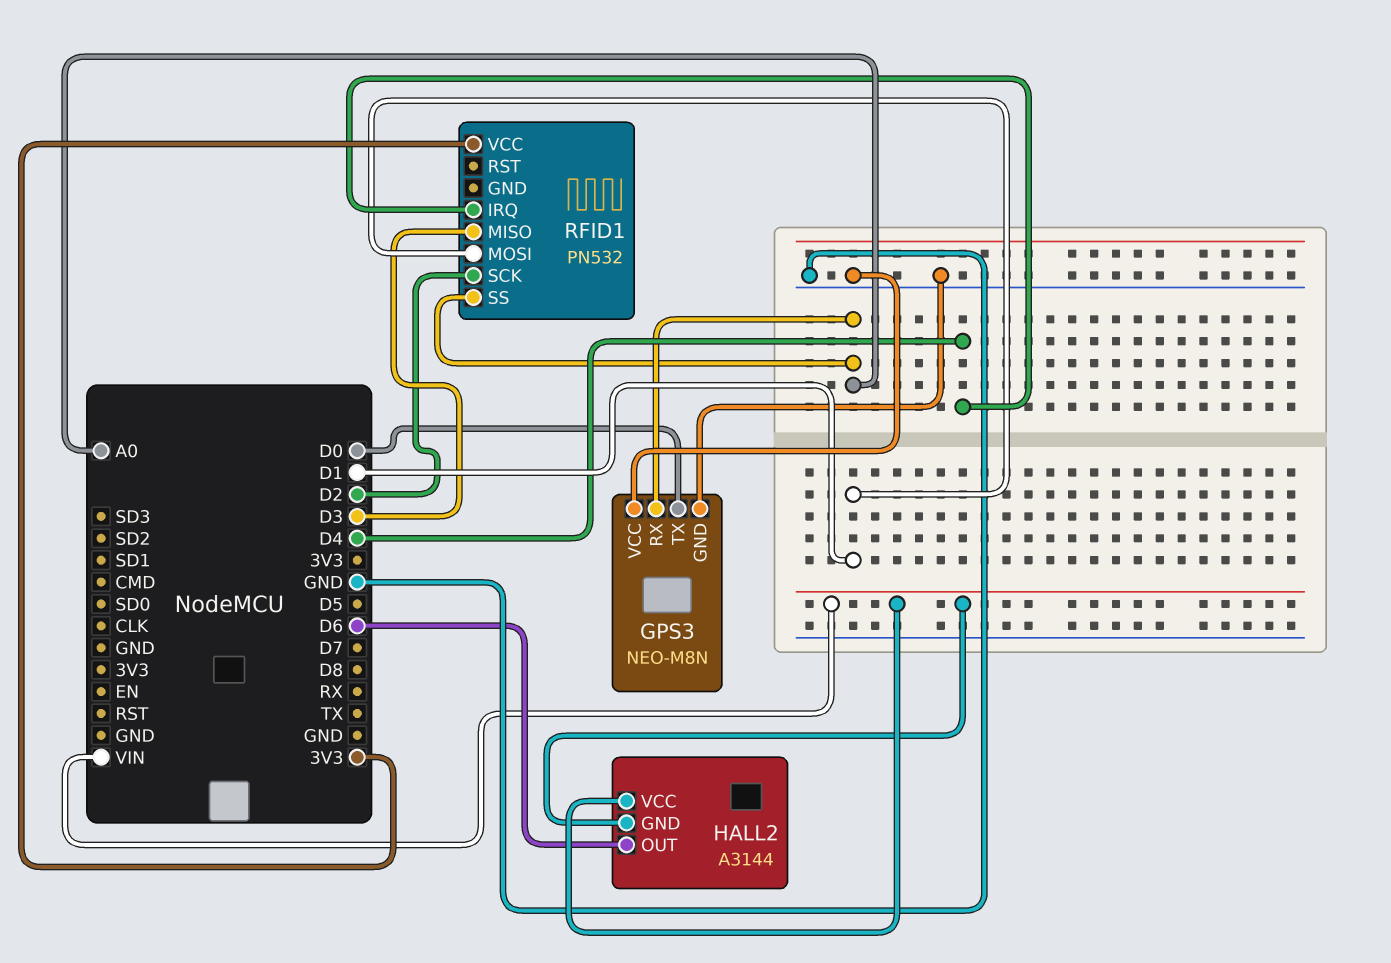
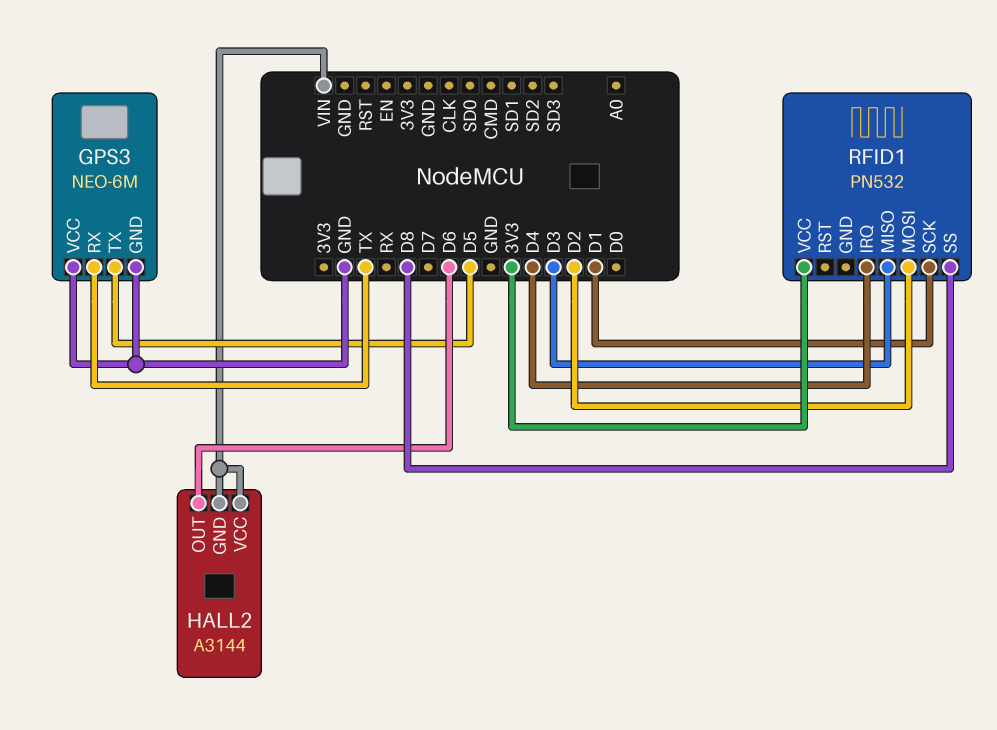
GPS3: NEO-M8N -> NEO-6M
GPS3 pin RX: A0 -> TX
GPS3 pin TX: D0 -> D5
RFID1 pin MOSI: D1 -> D2
RFID1 pin SCK: D2 -> D1
RFID1 pin SS: A0 -> D8

